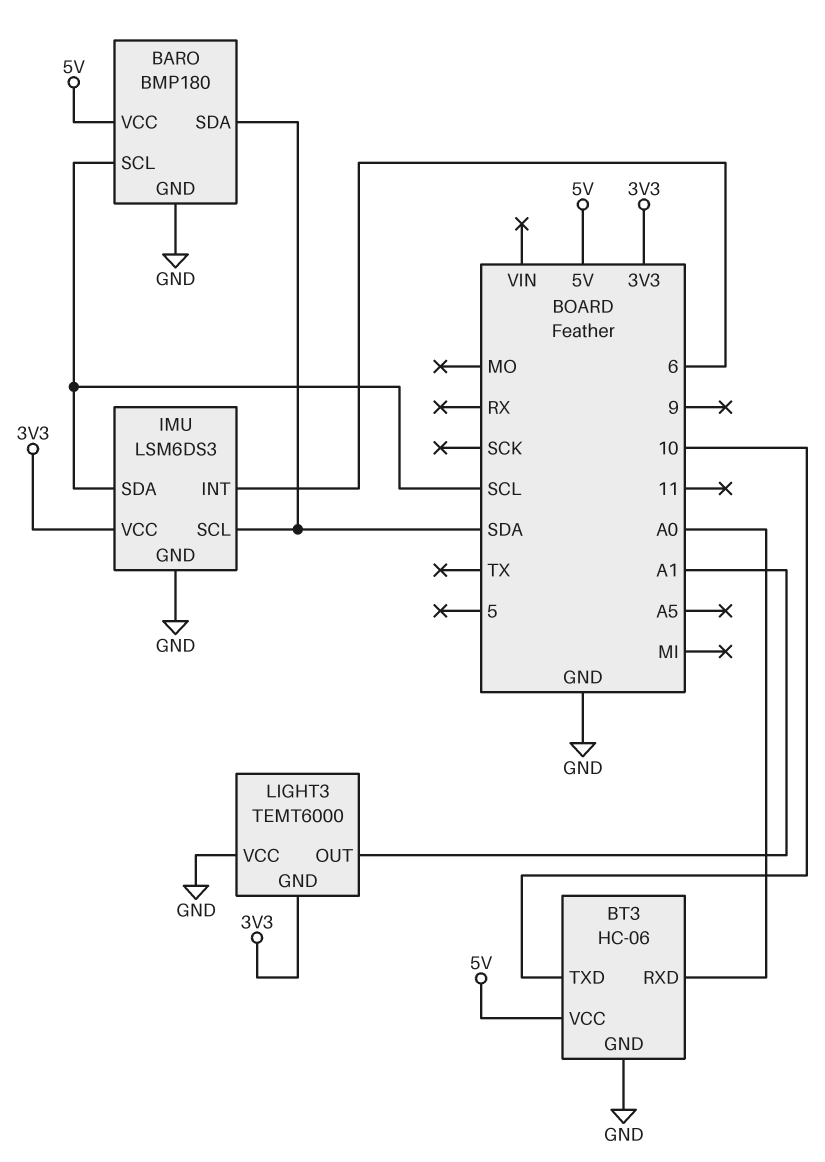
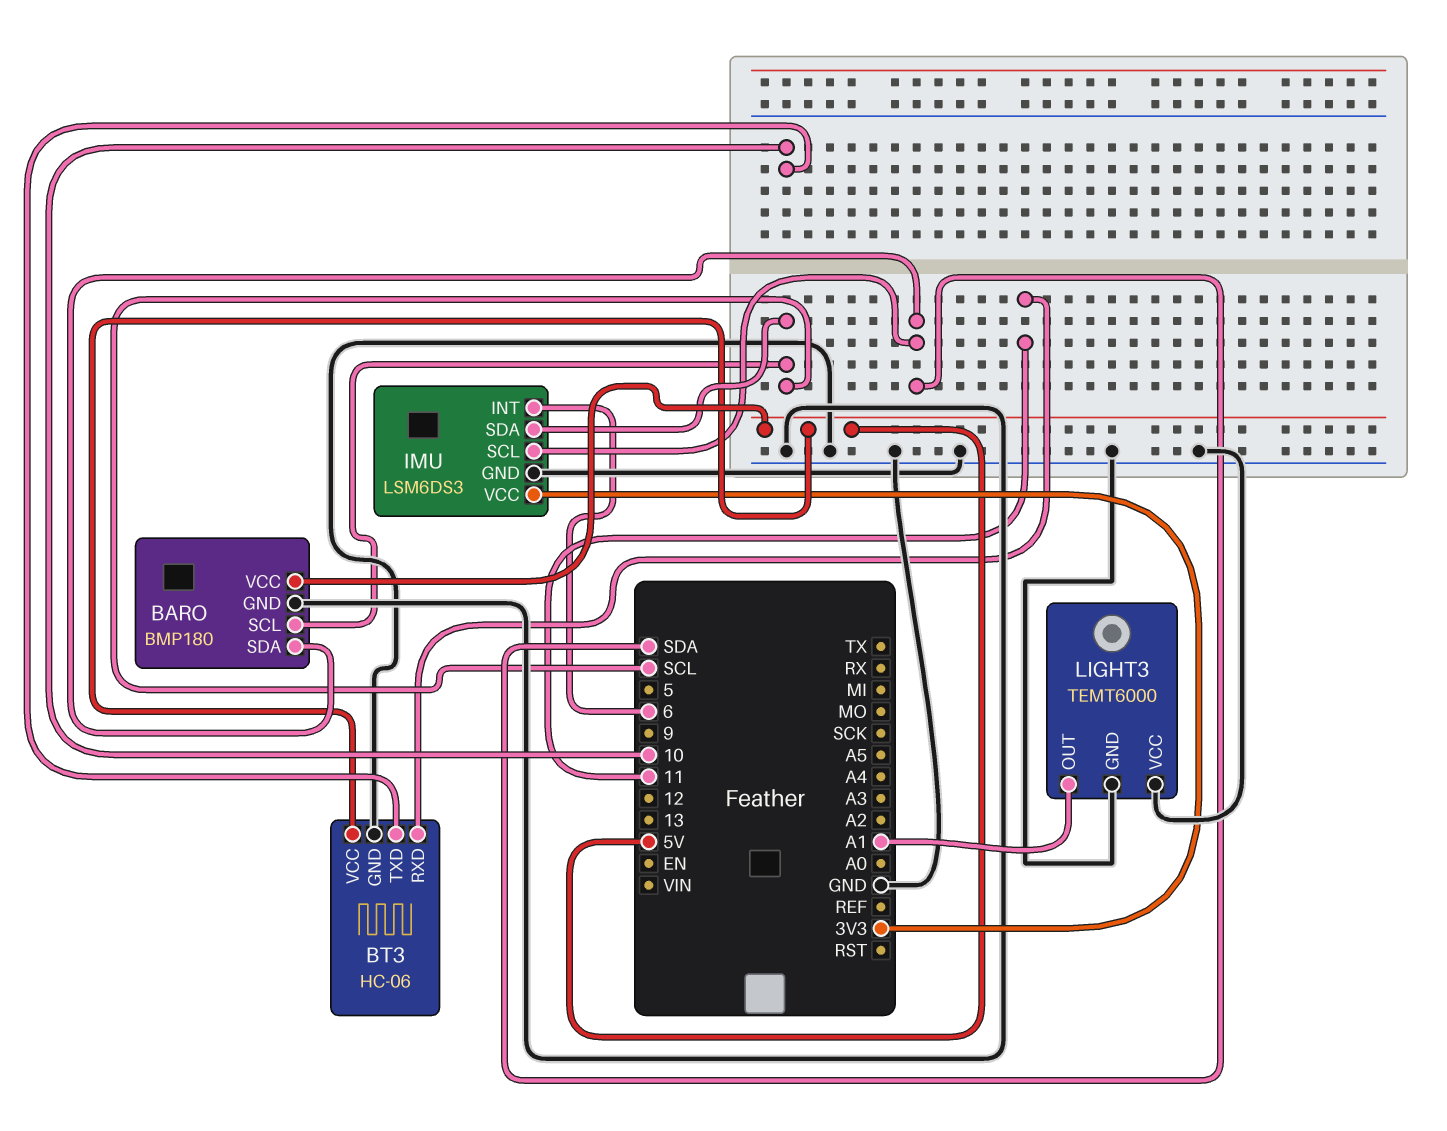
BT3 pin RXD: A0 -> 11
LIGHT3 pin GND: 3V3 -> GND

